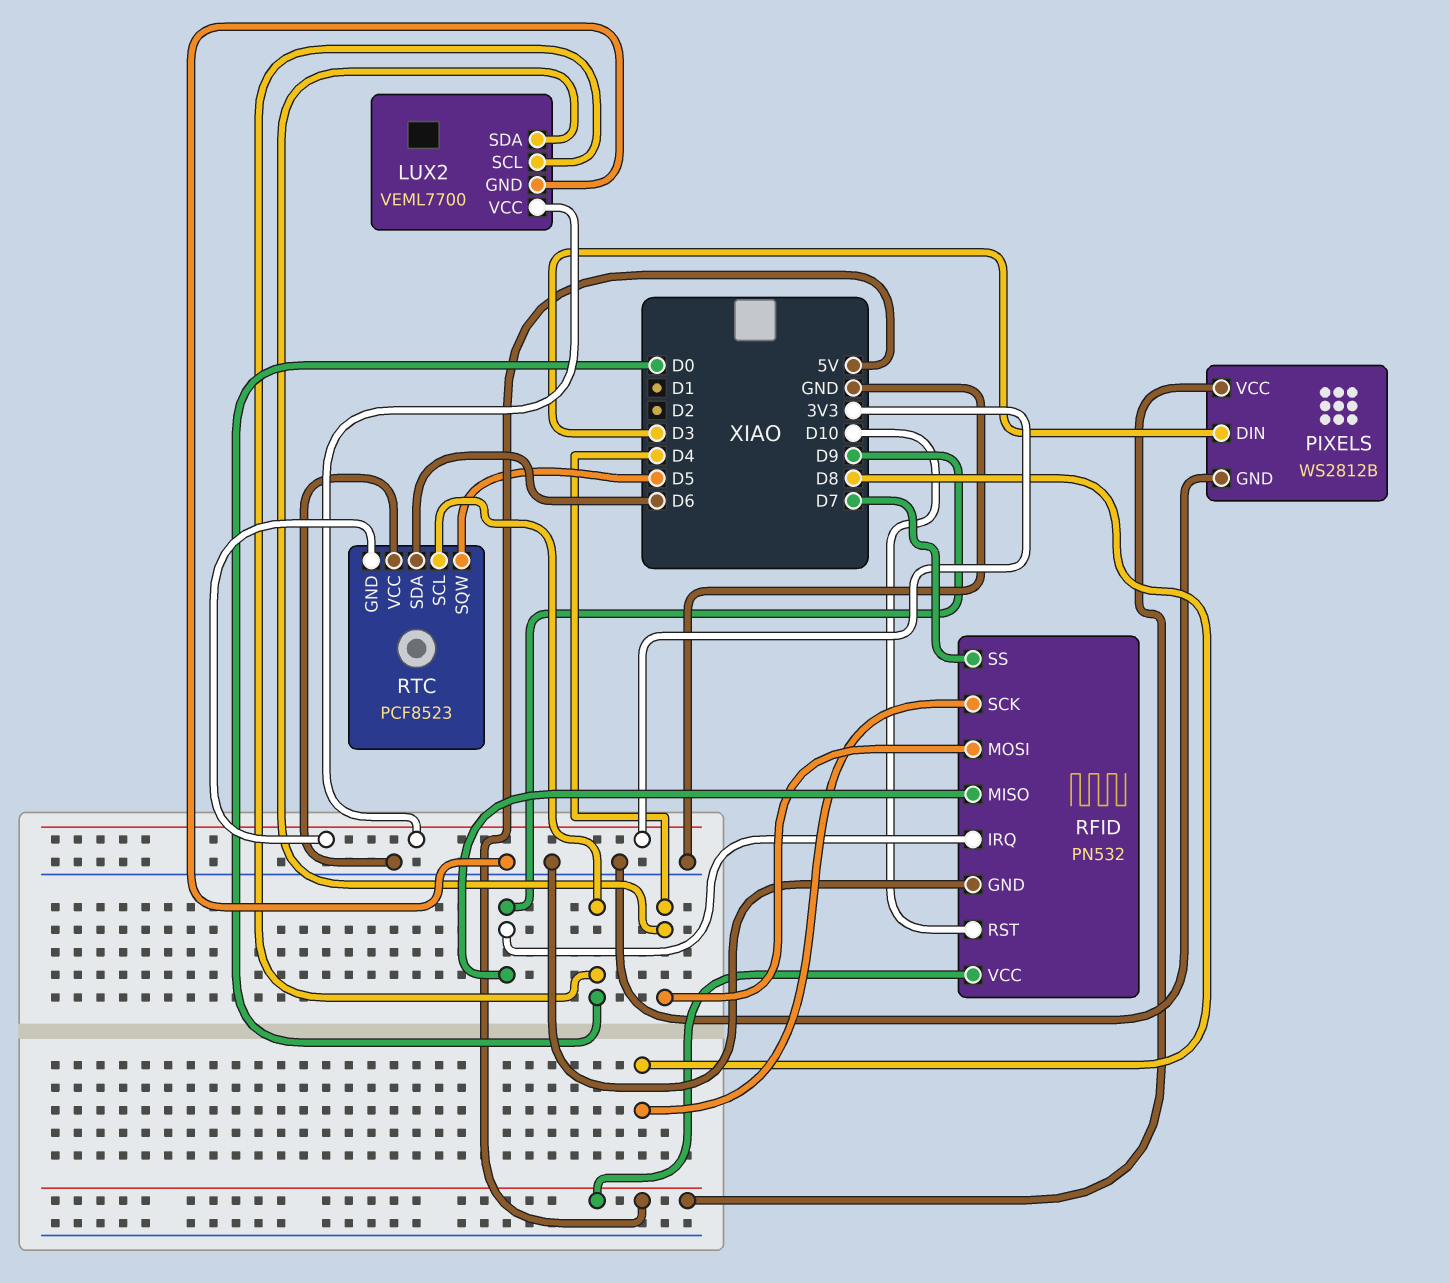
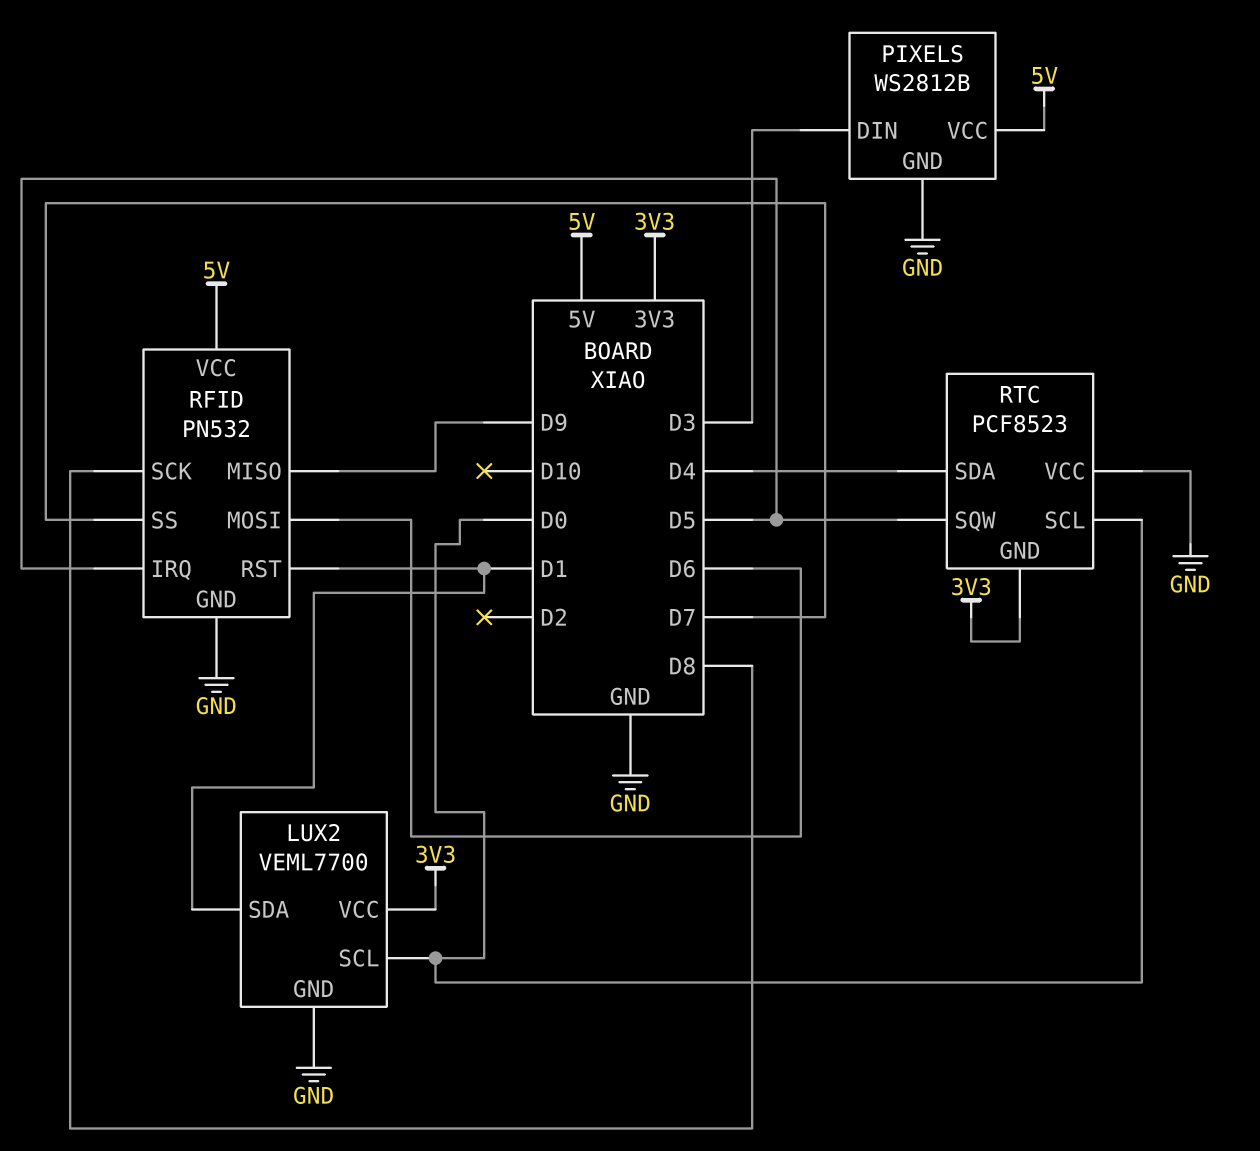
LUX2 pin SDA: D4 -> D1
RFID pin IRQ: D9 -> D5
RFID pin MOSI: D4 -> D6
RFID pin RST: D10 -> D1
RTC pin SDA: D6 -> D4

